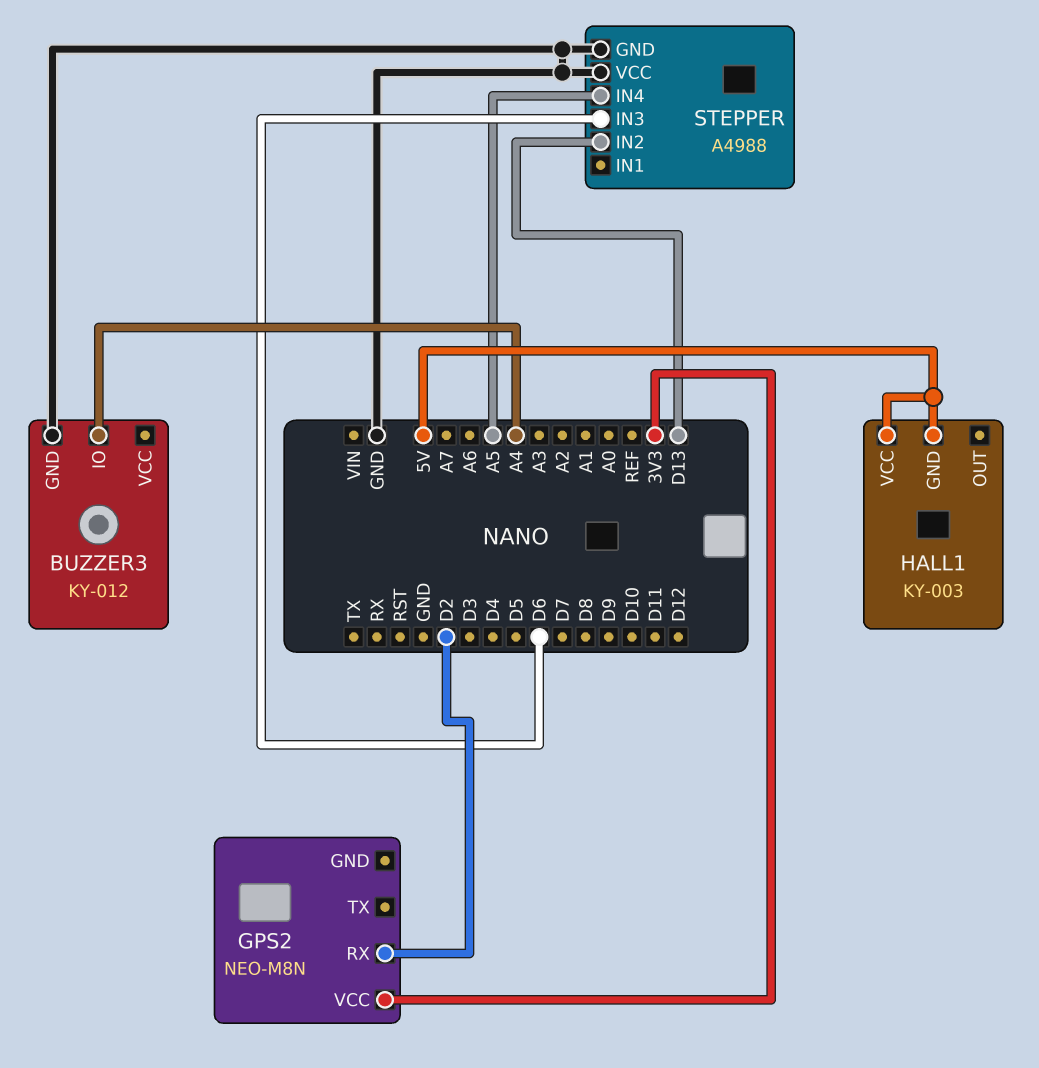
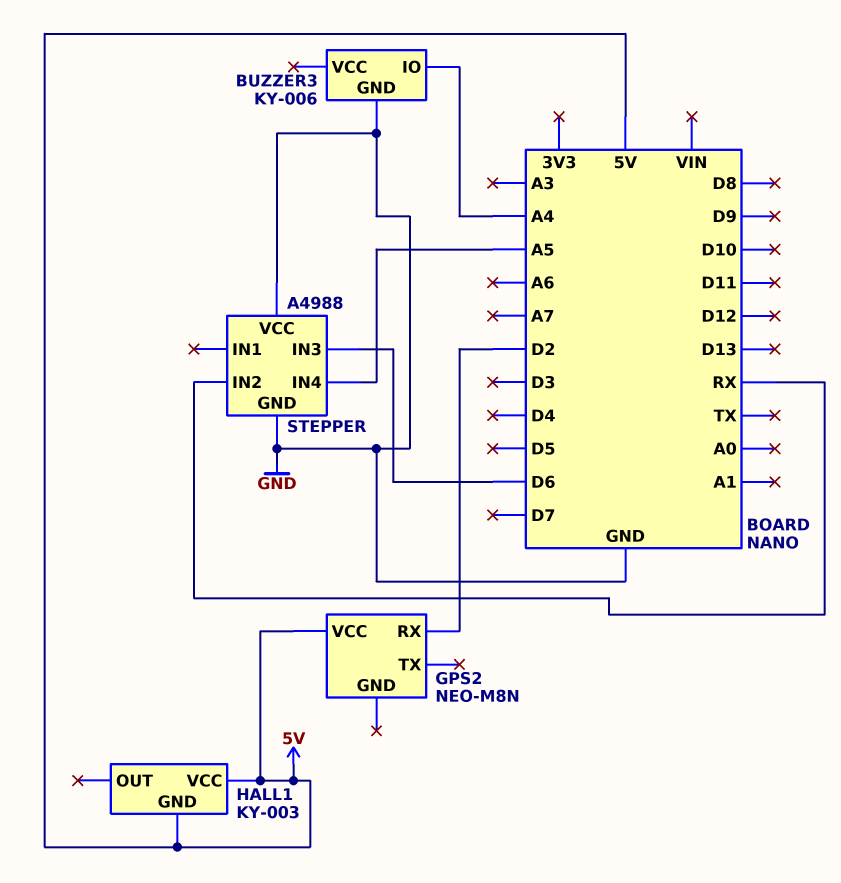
BUZZER3: KY-012 -> KY-006
GPS2 pin VCC: 3V3 -> 5V
STEPPER pin IN2: D13 -> RX

